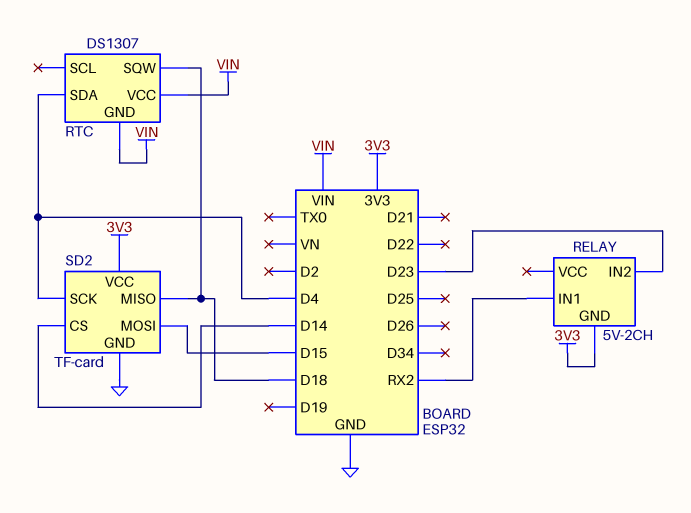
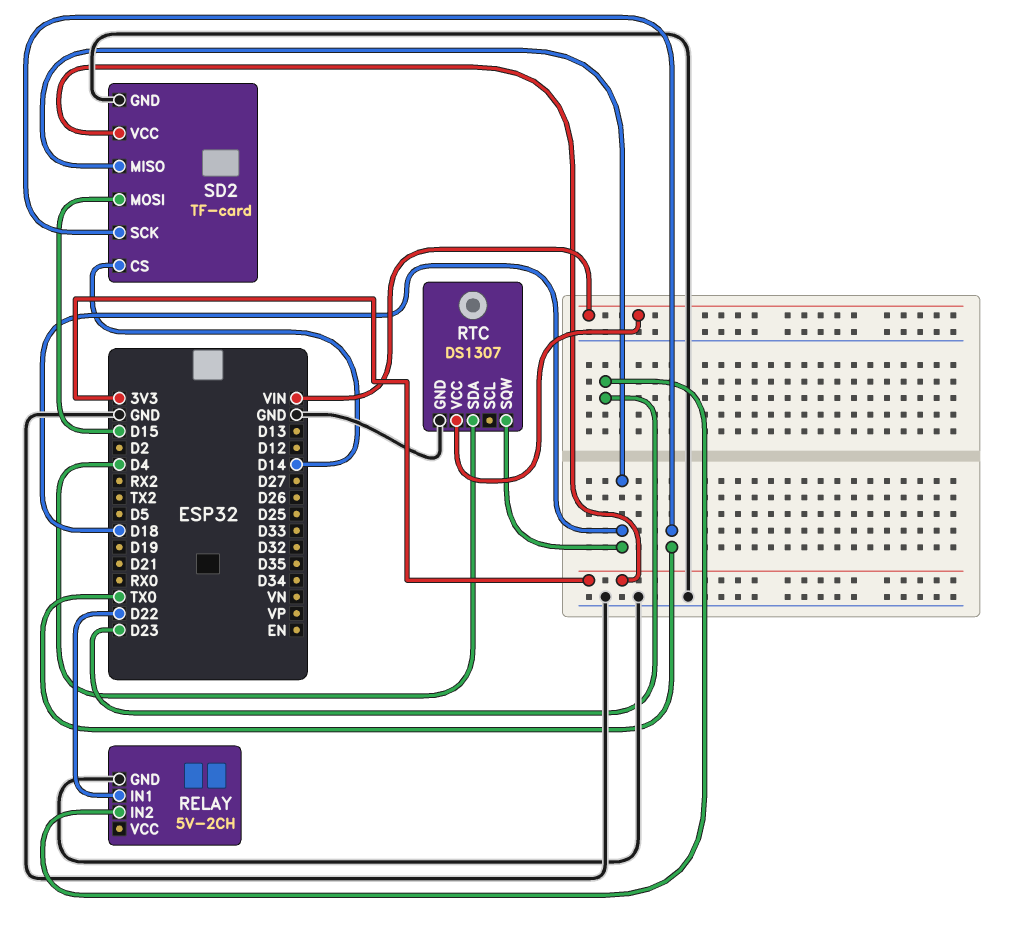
RELAY pin GND: 3V3 -> GND
RELAY pin IN1: RX2 -> D22
RTC pin GND: VIN -> GND
SD2 pin SCK: D4 -> TX0

